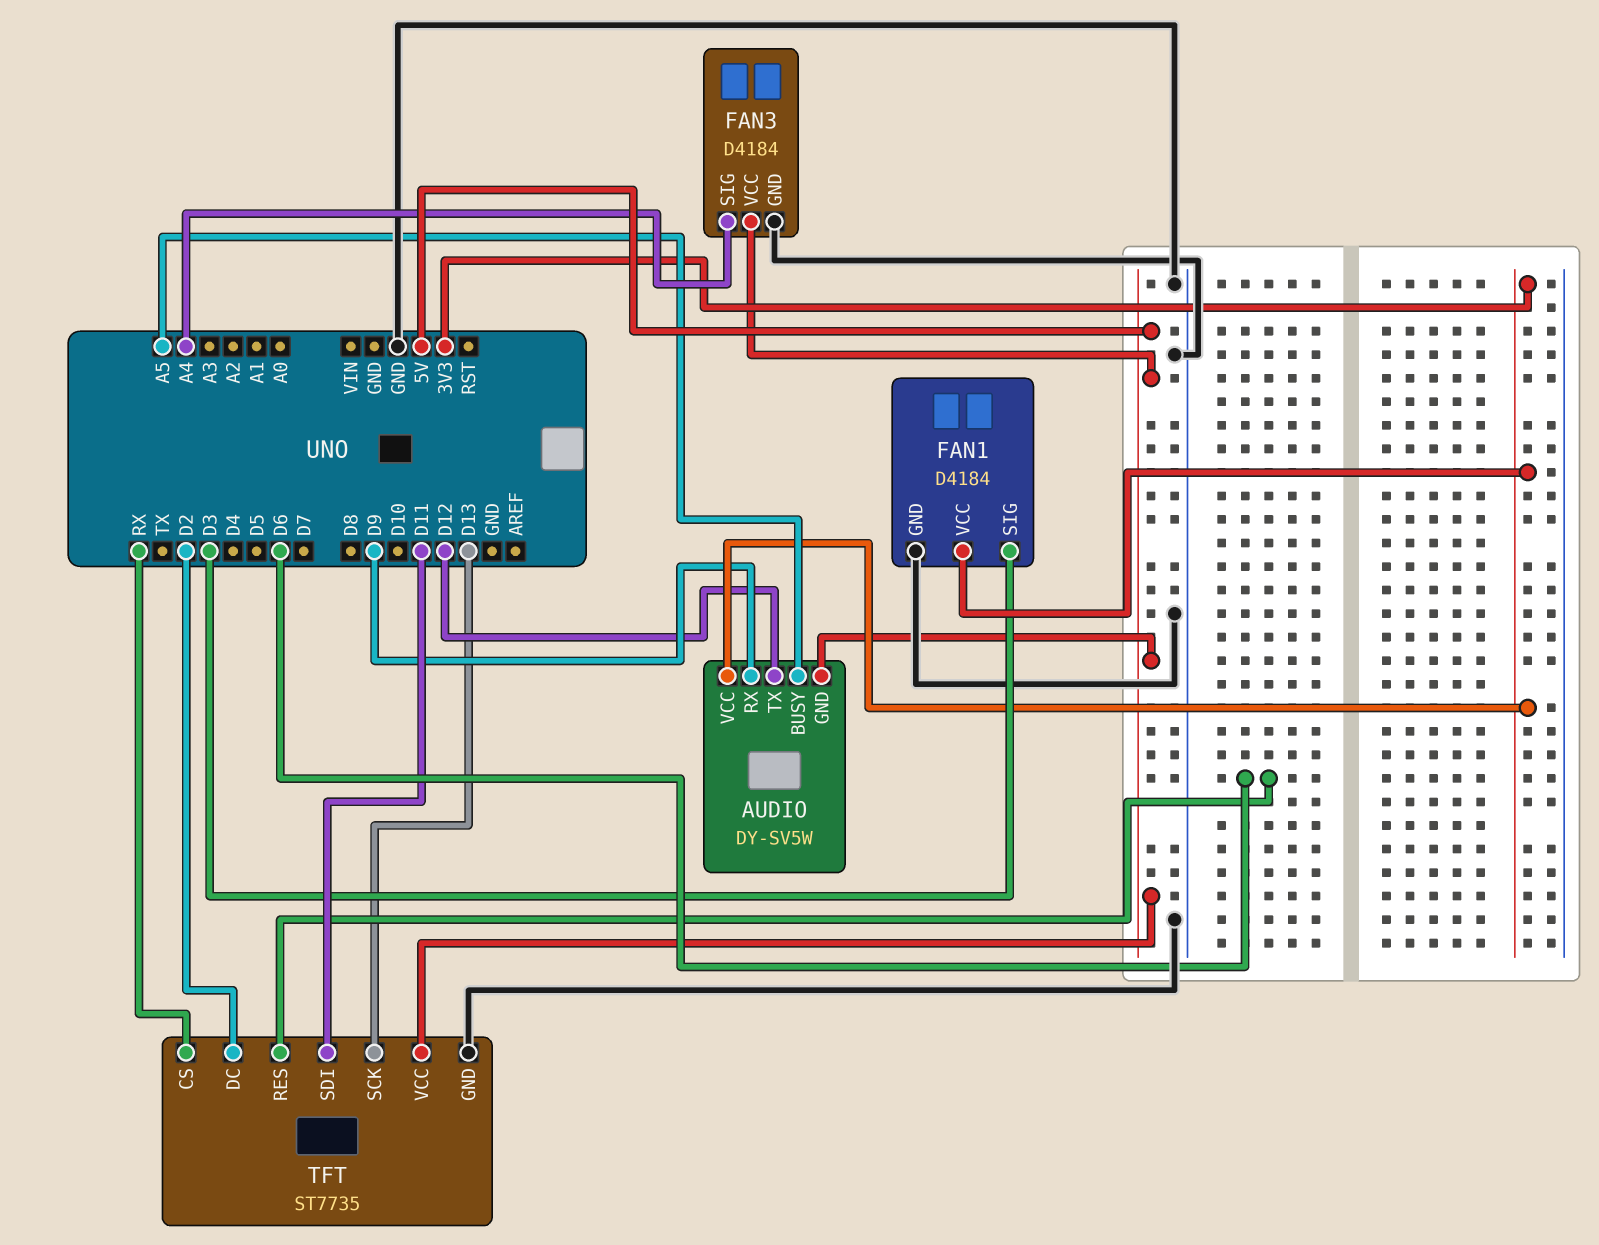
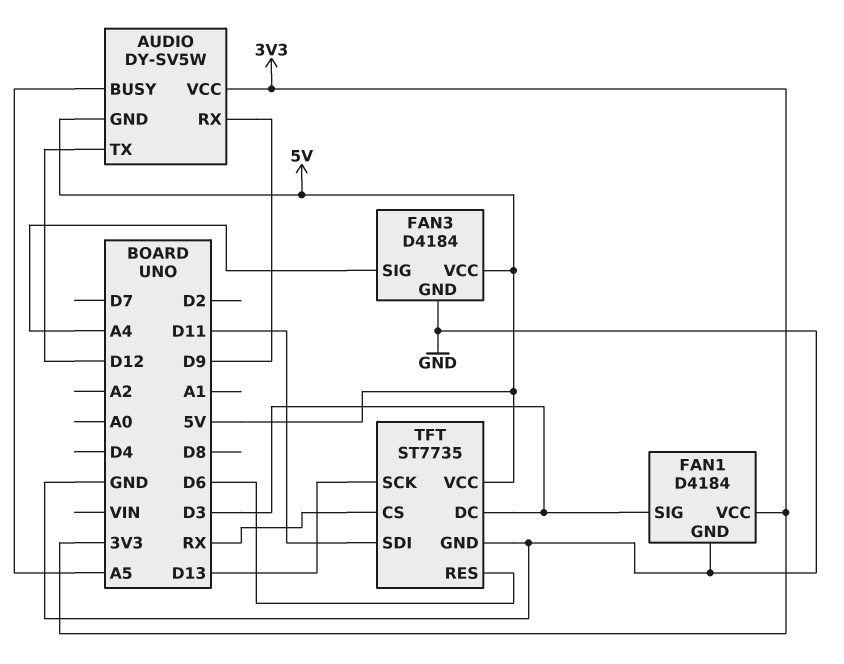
TFT pin DC: D2 -> D3

